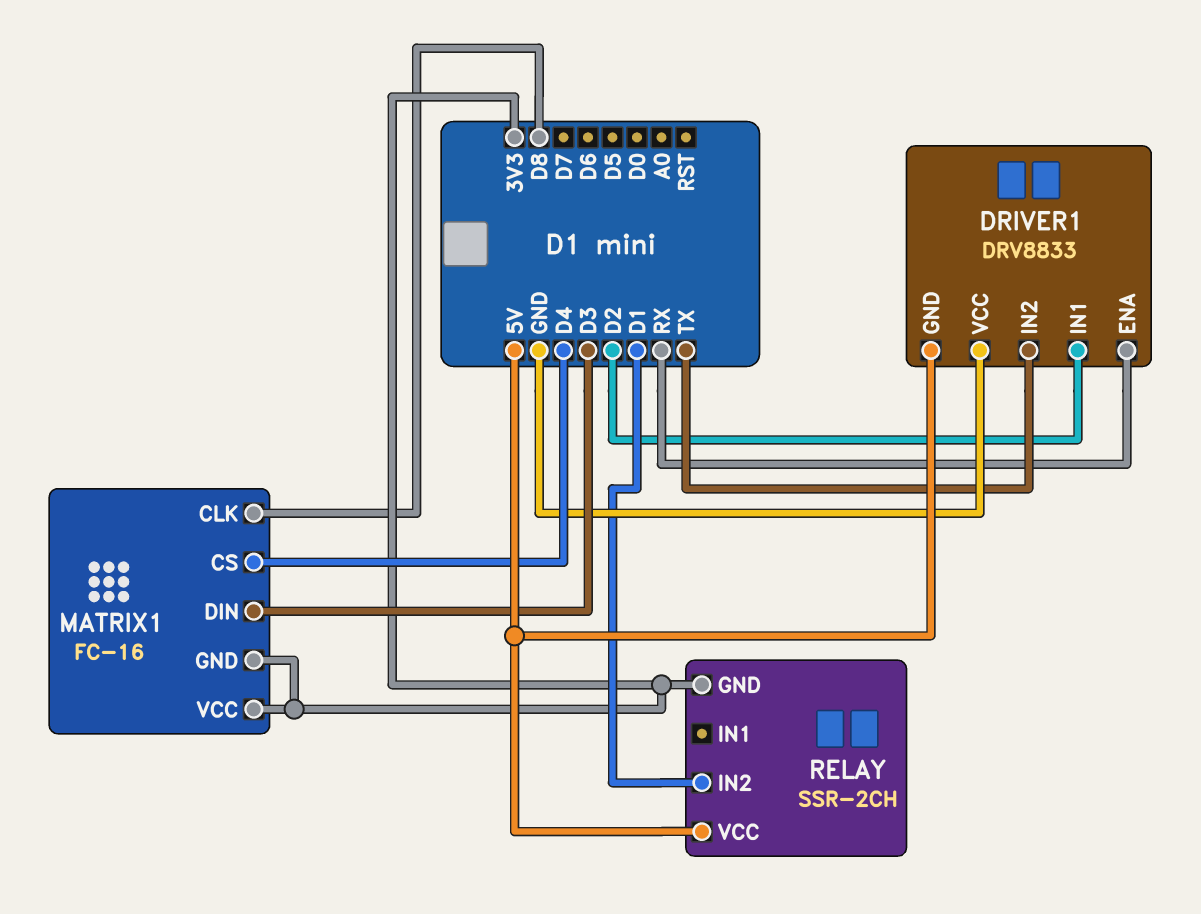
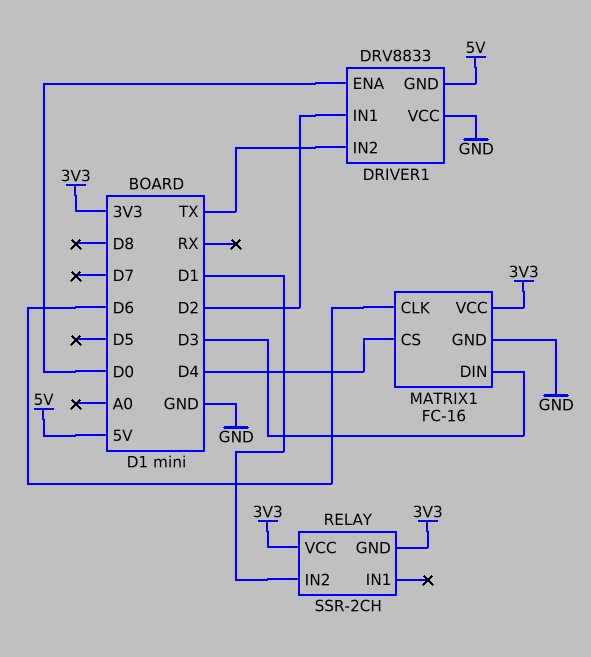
DRIVER1 pin ENA: RX -> D0
MATRIX1 pin CLK: D8 -> D6
MATRIX1 pin GND: 3V3 -> GND
RELAY pin VCC: 5V -> 3V3

